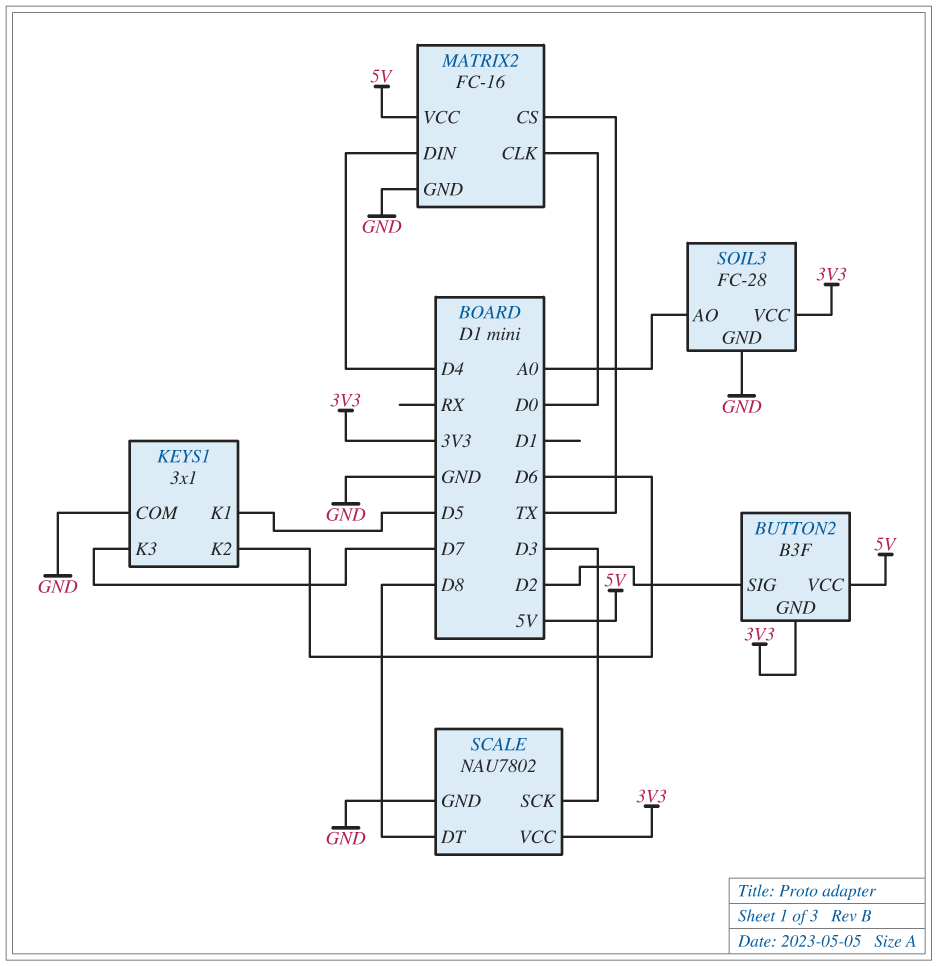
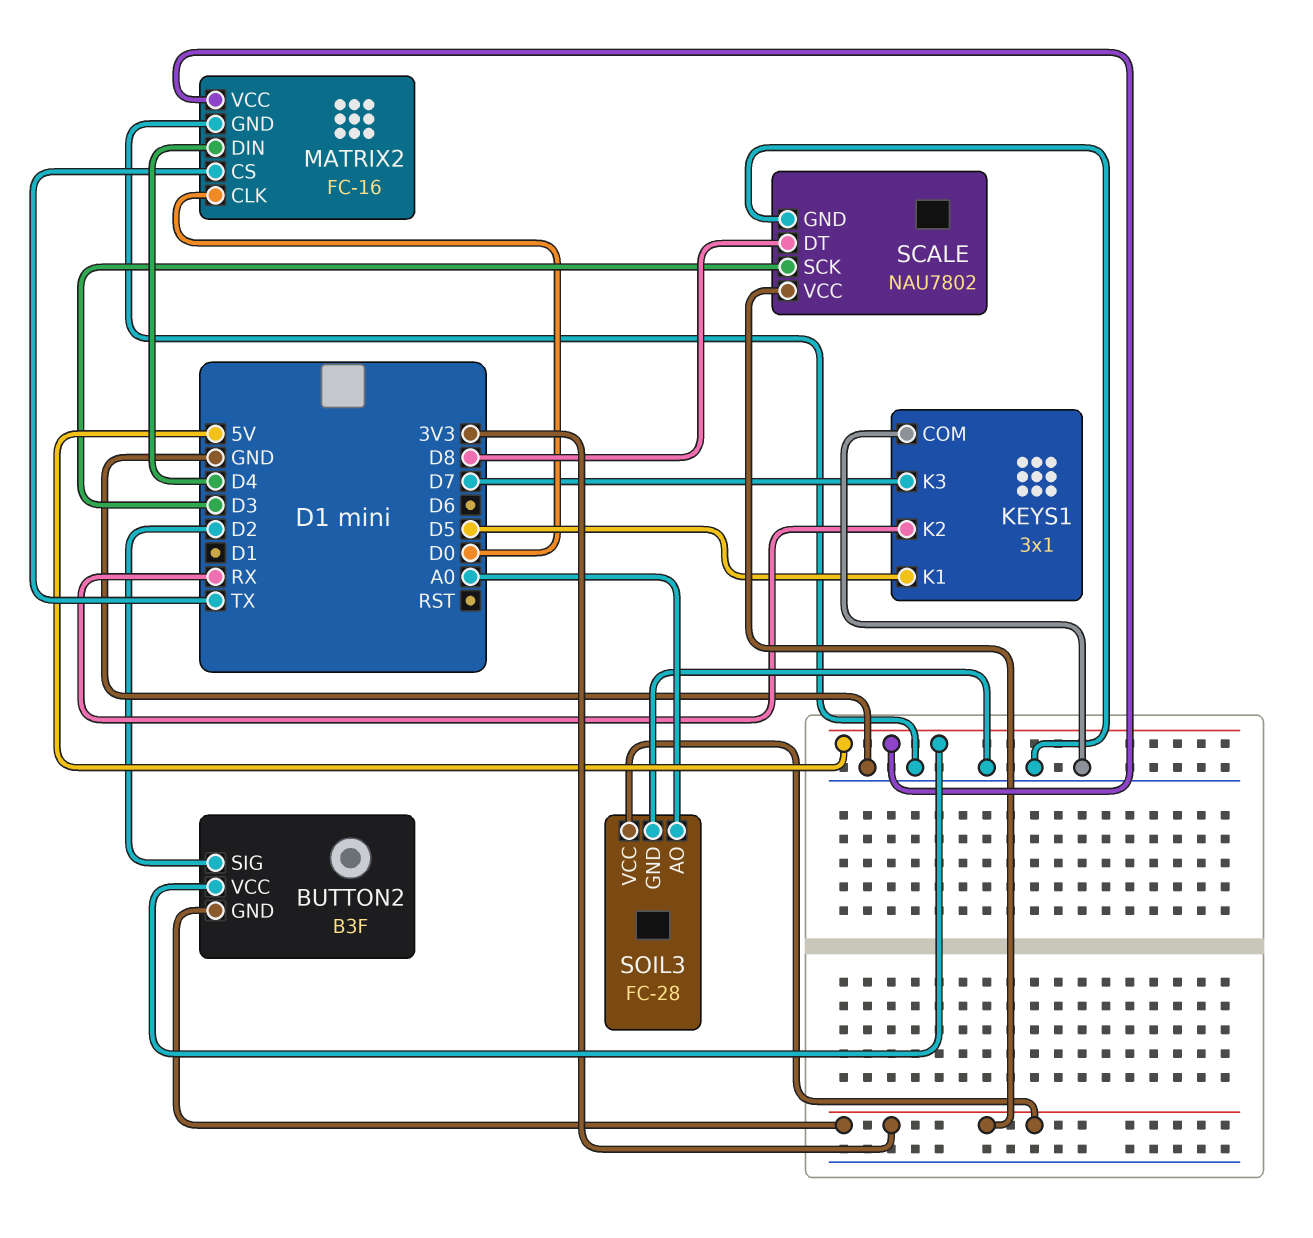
KEYS1 pin K2: D6 -> RX

